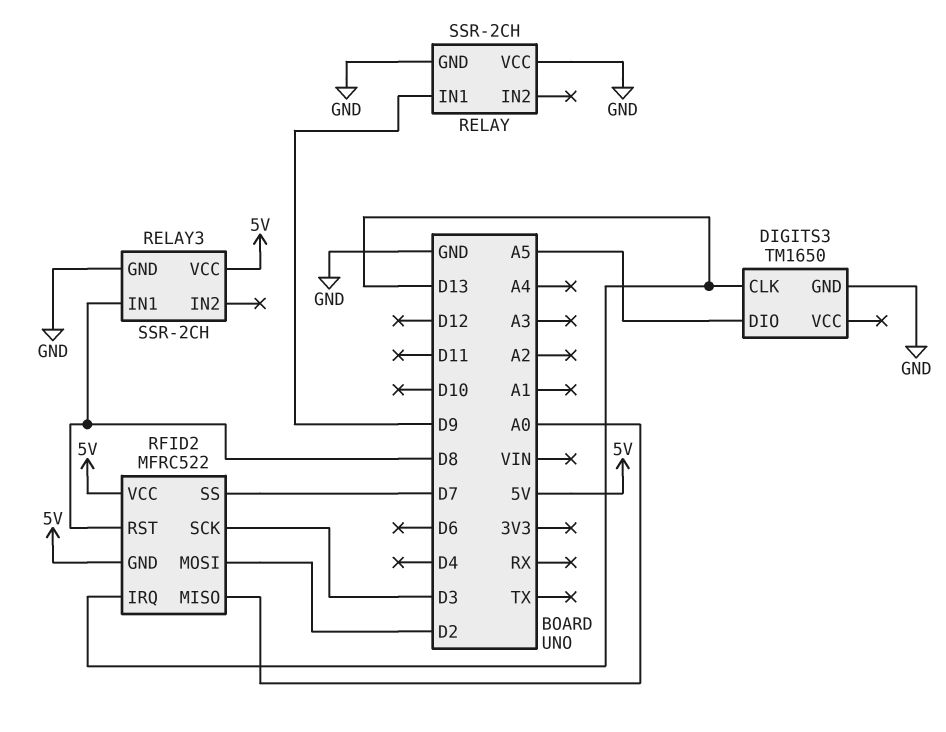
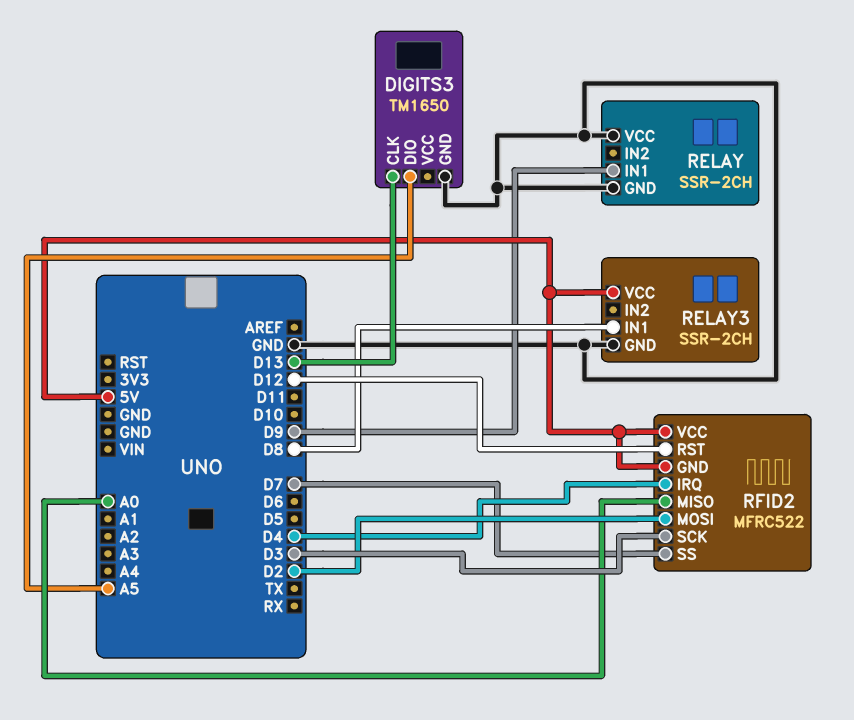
RFID2 pin IRQ: D13 -> D4
RFID2 pin RST: D8 -> D12

